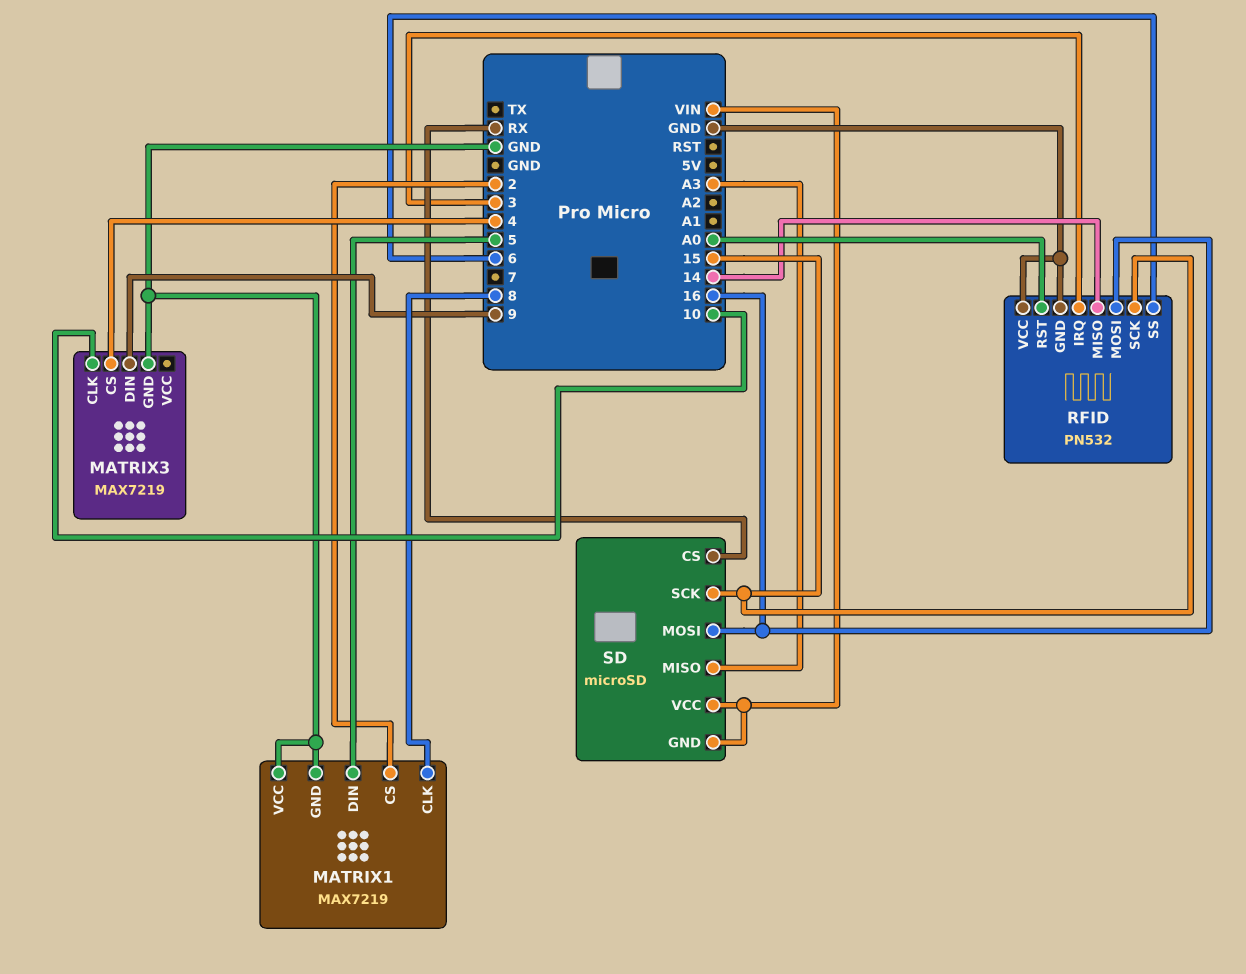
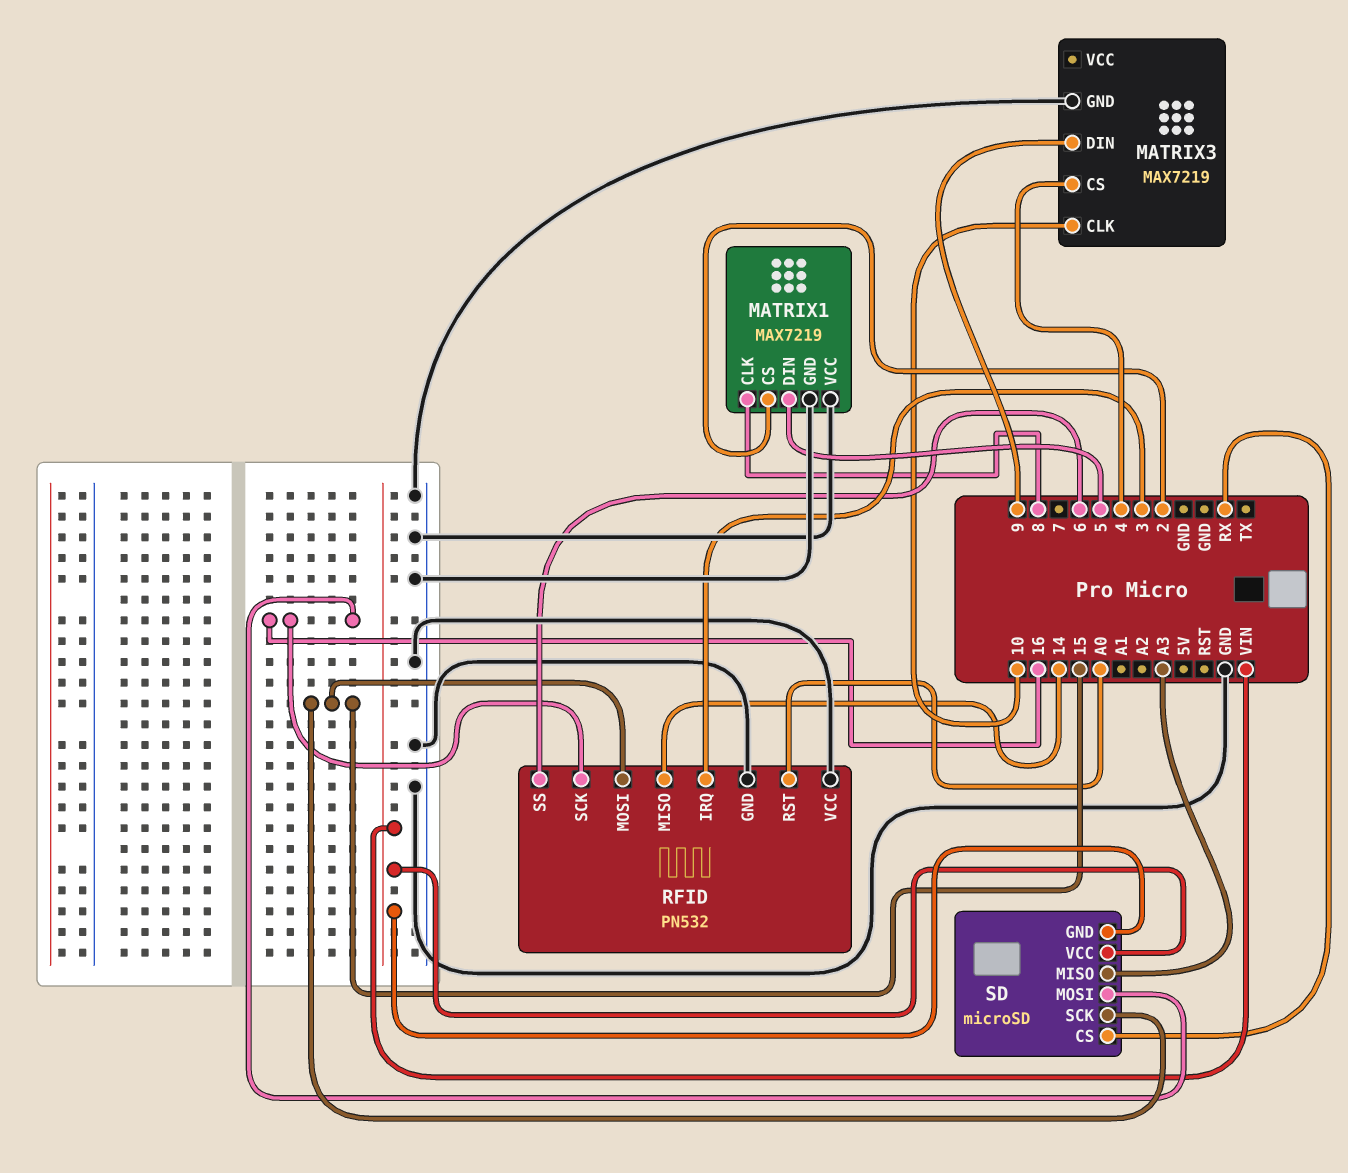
RFID pin MOSI: 16 -> 15
RFID pin SCK: 15 -> 16

